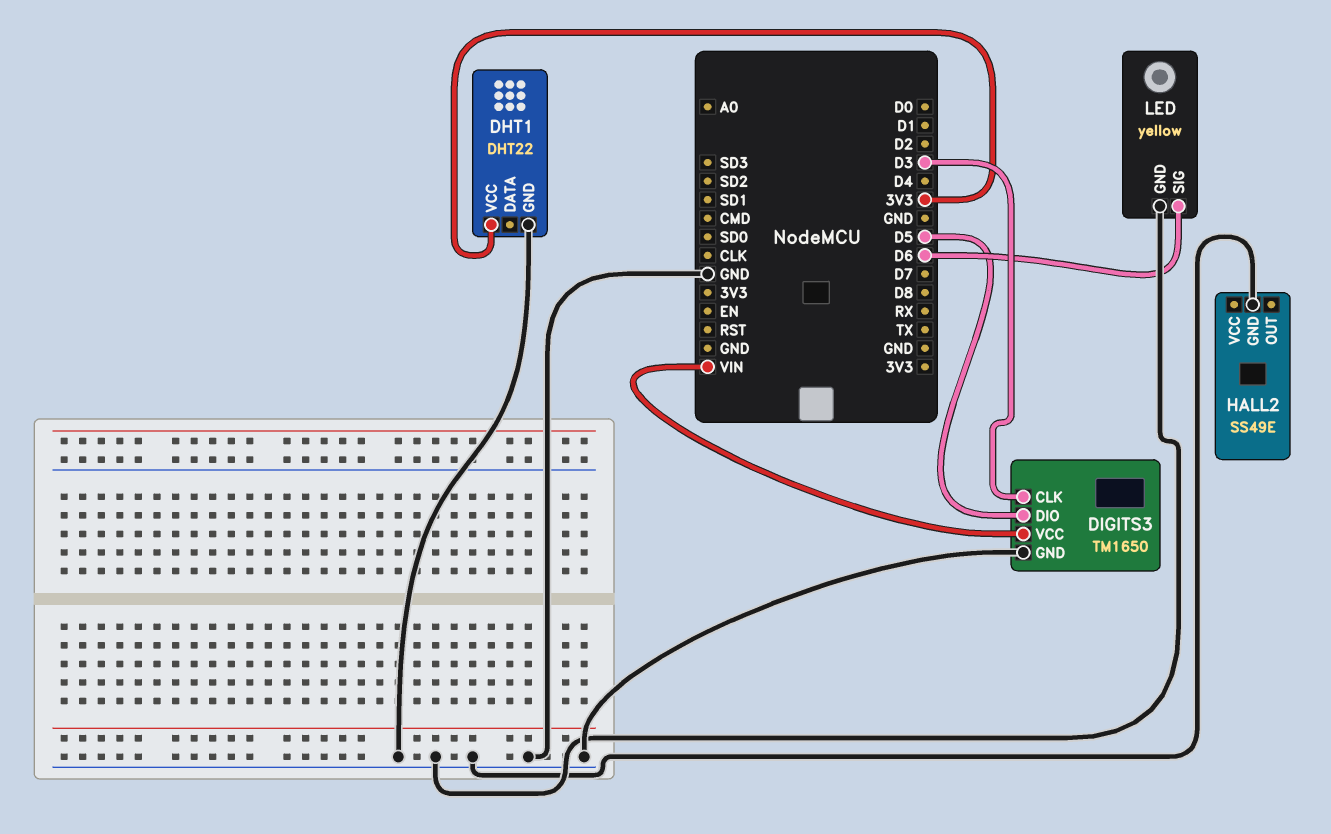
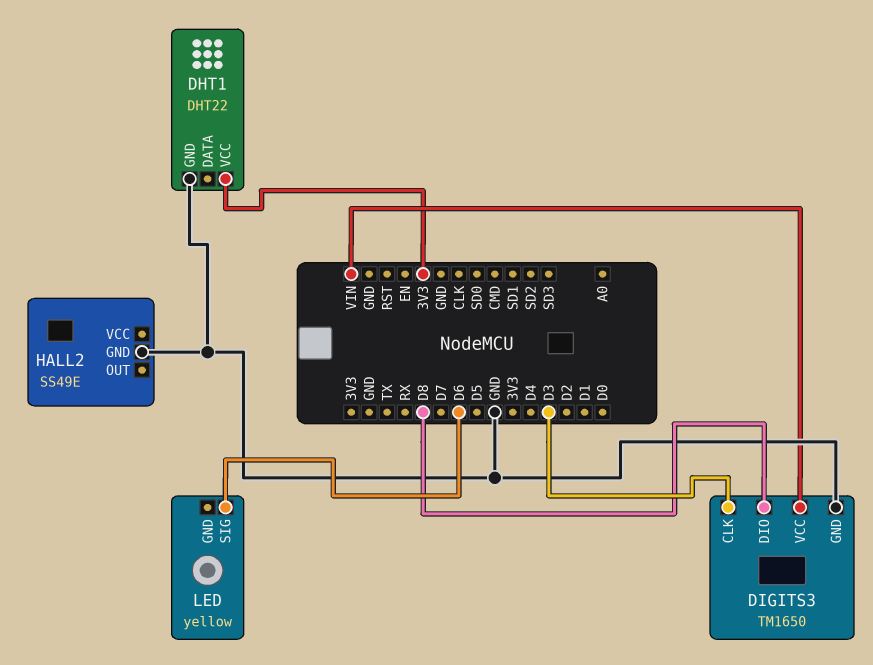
DIGITS3 pin DIO: D5 -> D8
LED pin GND: GND -> none

